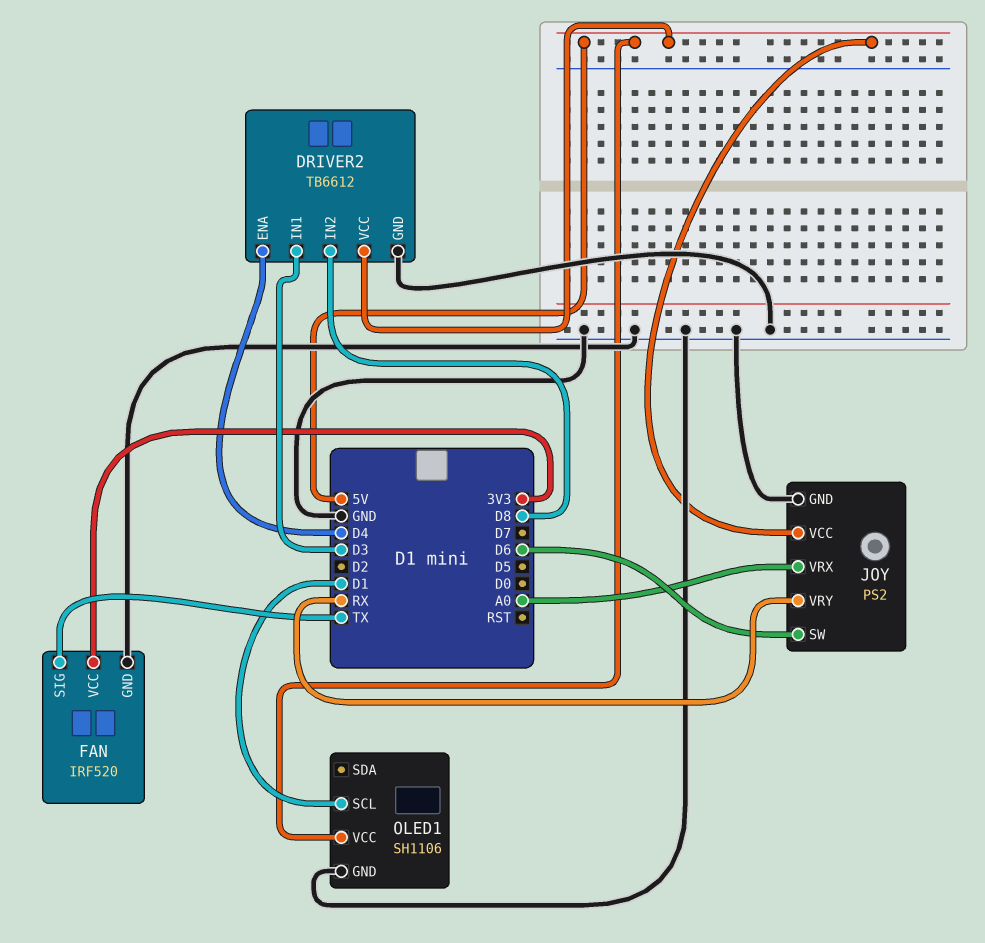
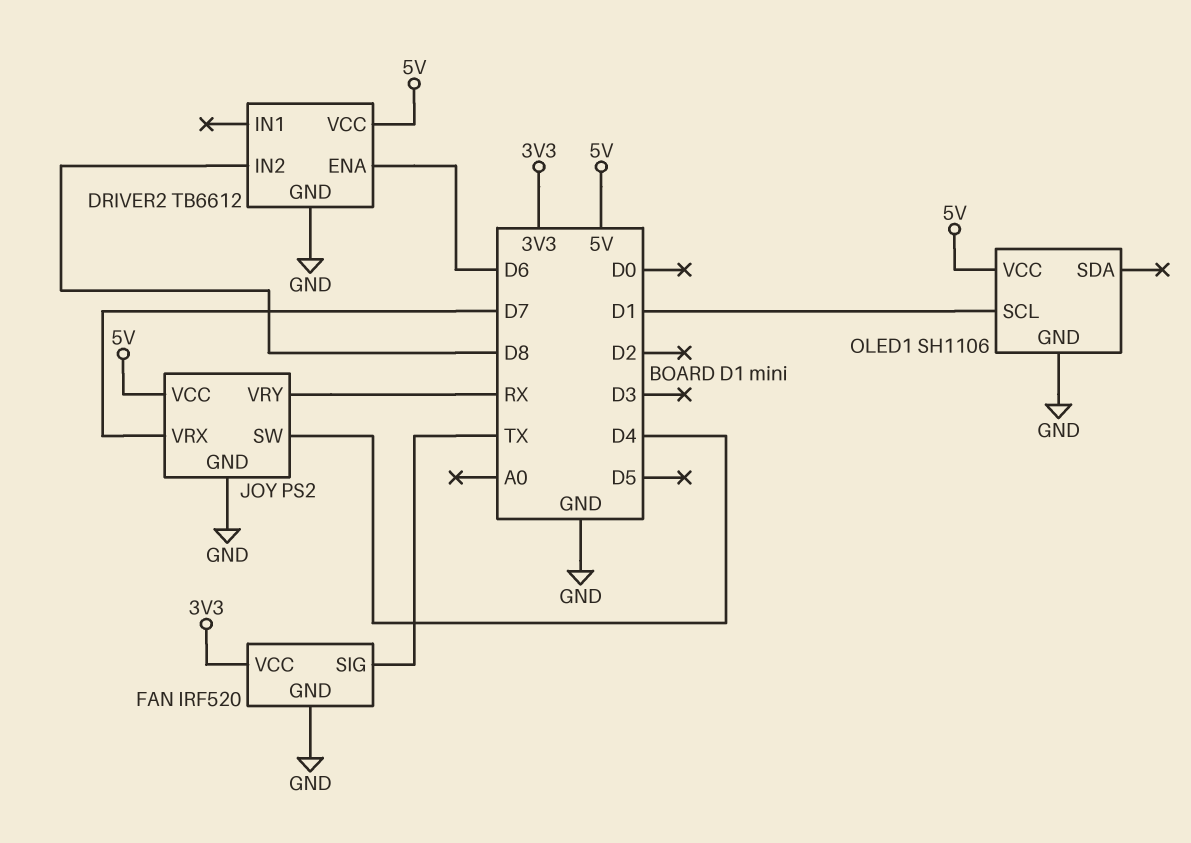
DRIVER2 pin ENA: D4 -> D6
DRIVER2 pin IN1: D3 -> none
JOY pin SW: D6 -> D4
JOY pin VRX: A0 -> D7

